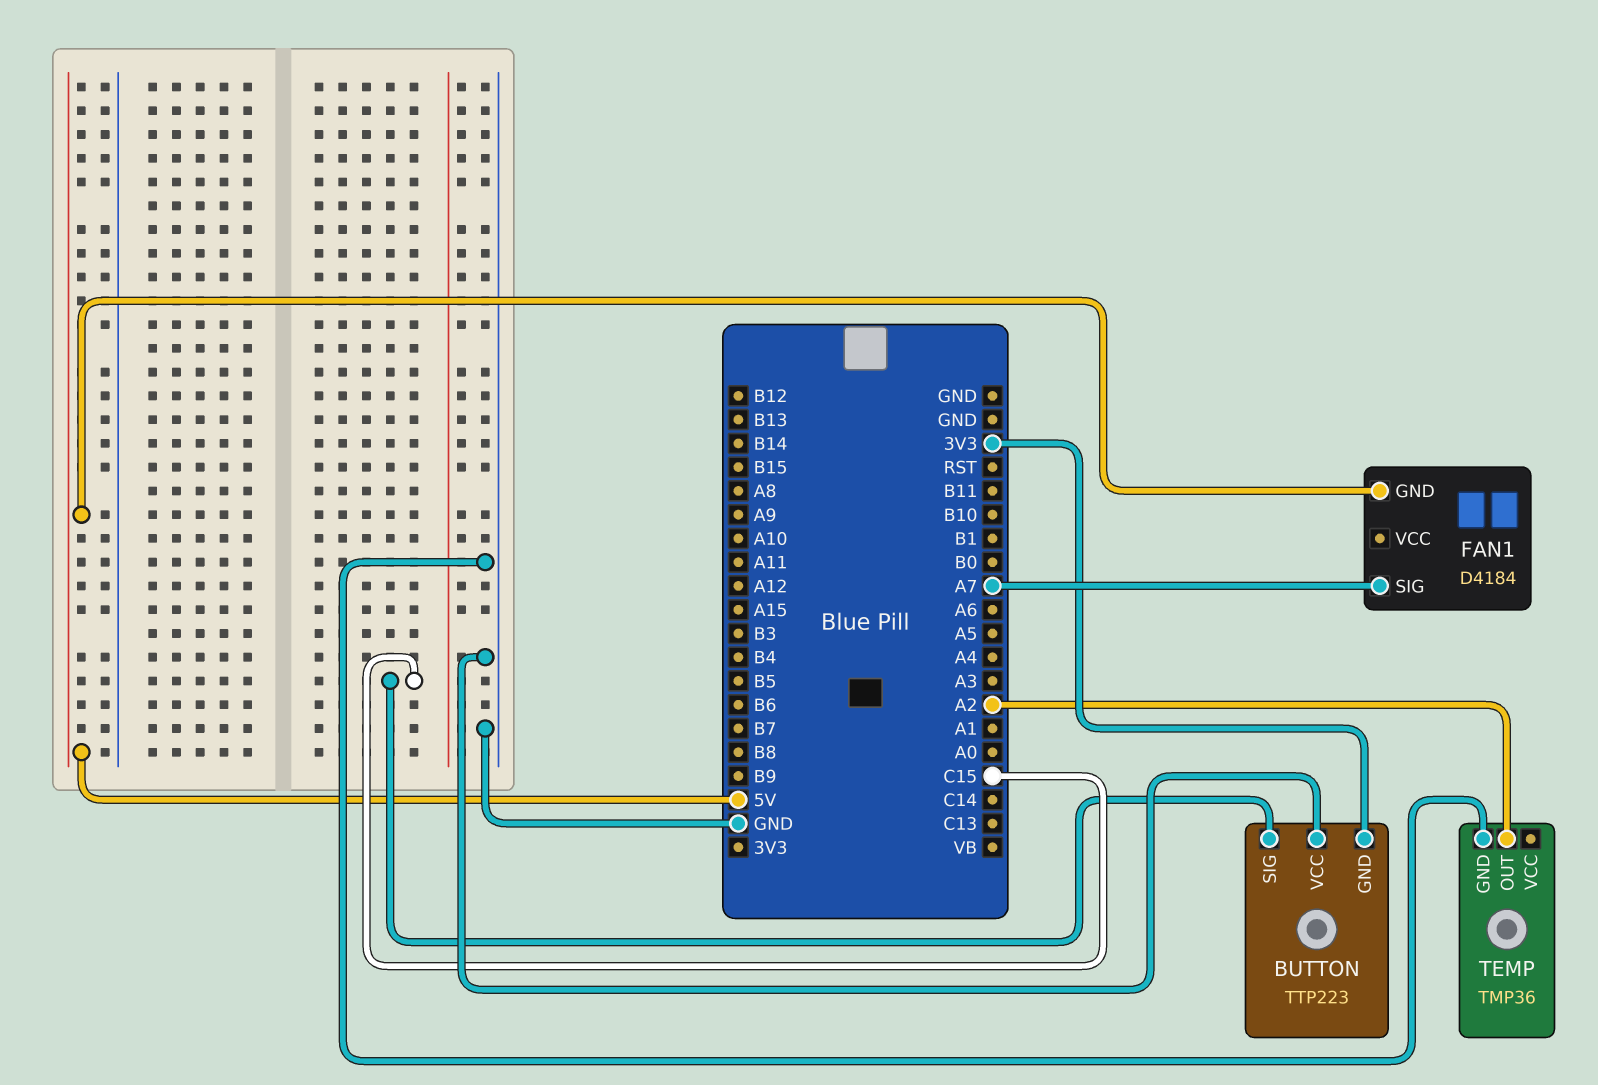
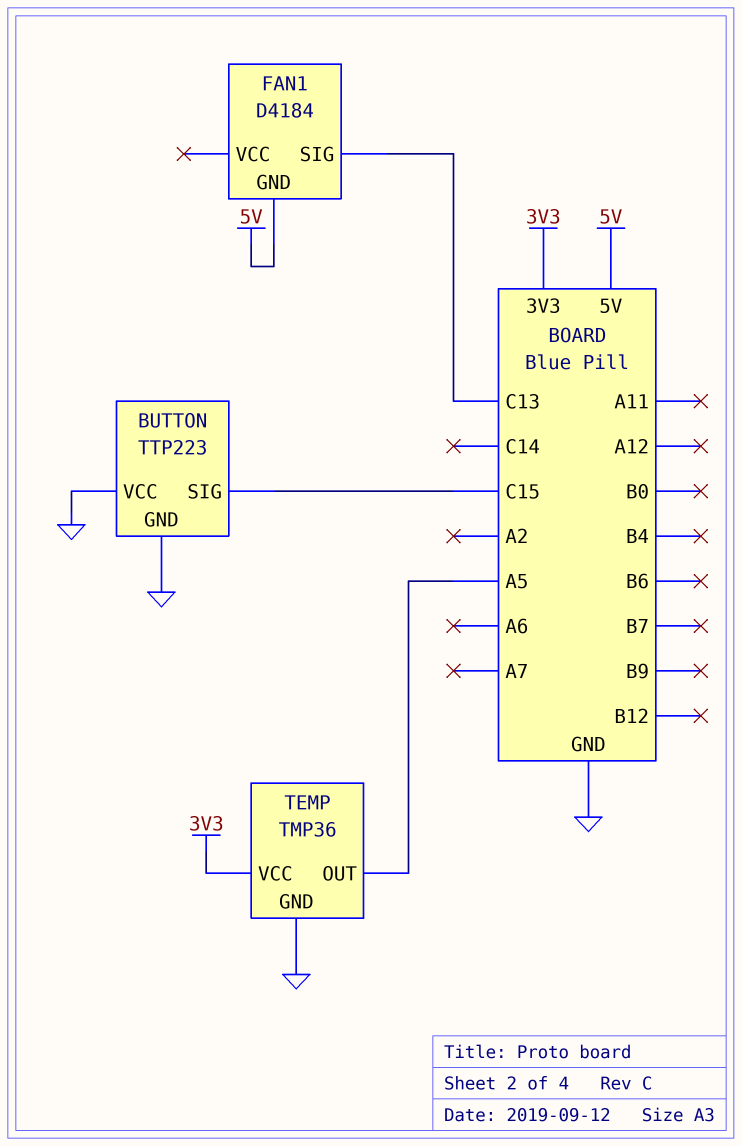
BUTTON pin GND: 3V3 -> GND
FAN1 pin SIG: A7 -> C13
TEMP pin OUT: A2 -> A5
TEMP pin VCC: none -> 3V3

